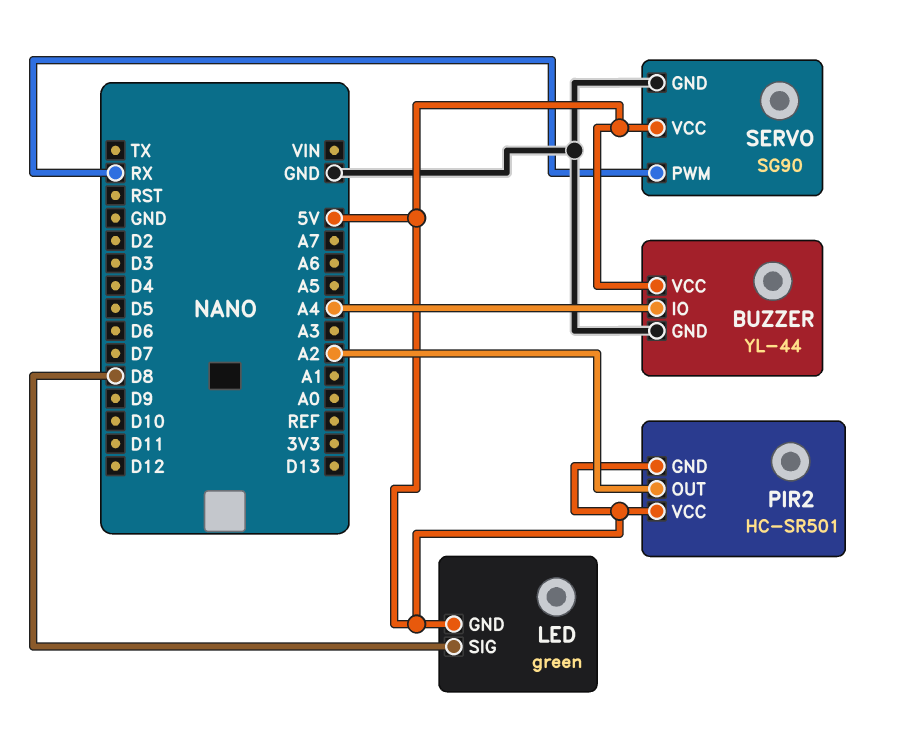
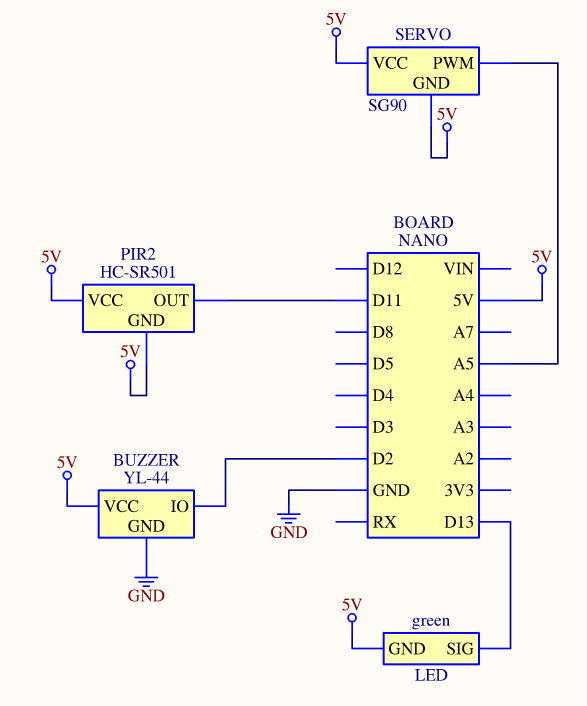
BUZZER pin IO: A4 -> D2
LED pin SIG: D8 -> D13
PIR2 pin OUT: A2 -> D11
SERVO pin GND: GND -> 5V
SERVO pin PWM: RX -> A5

